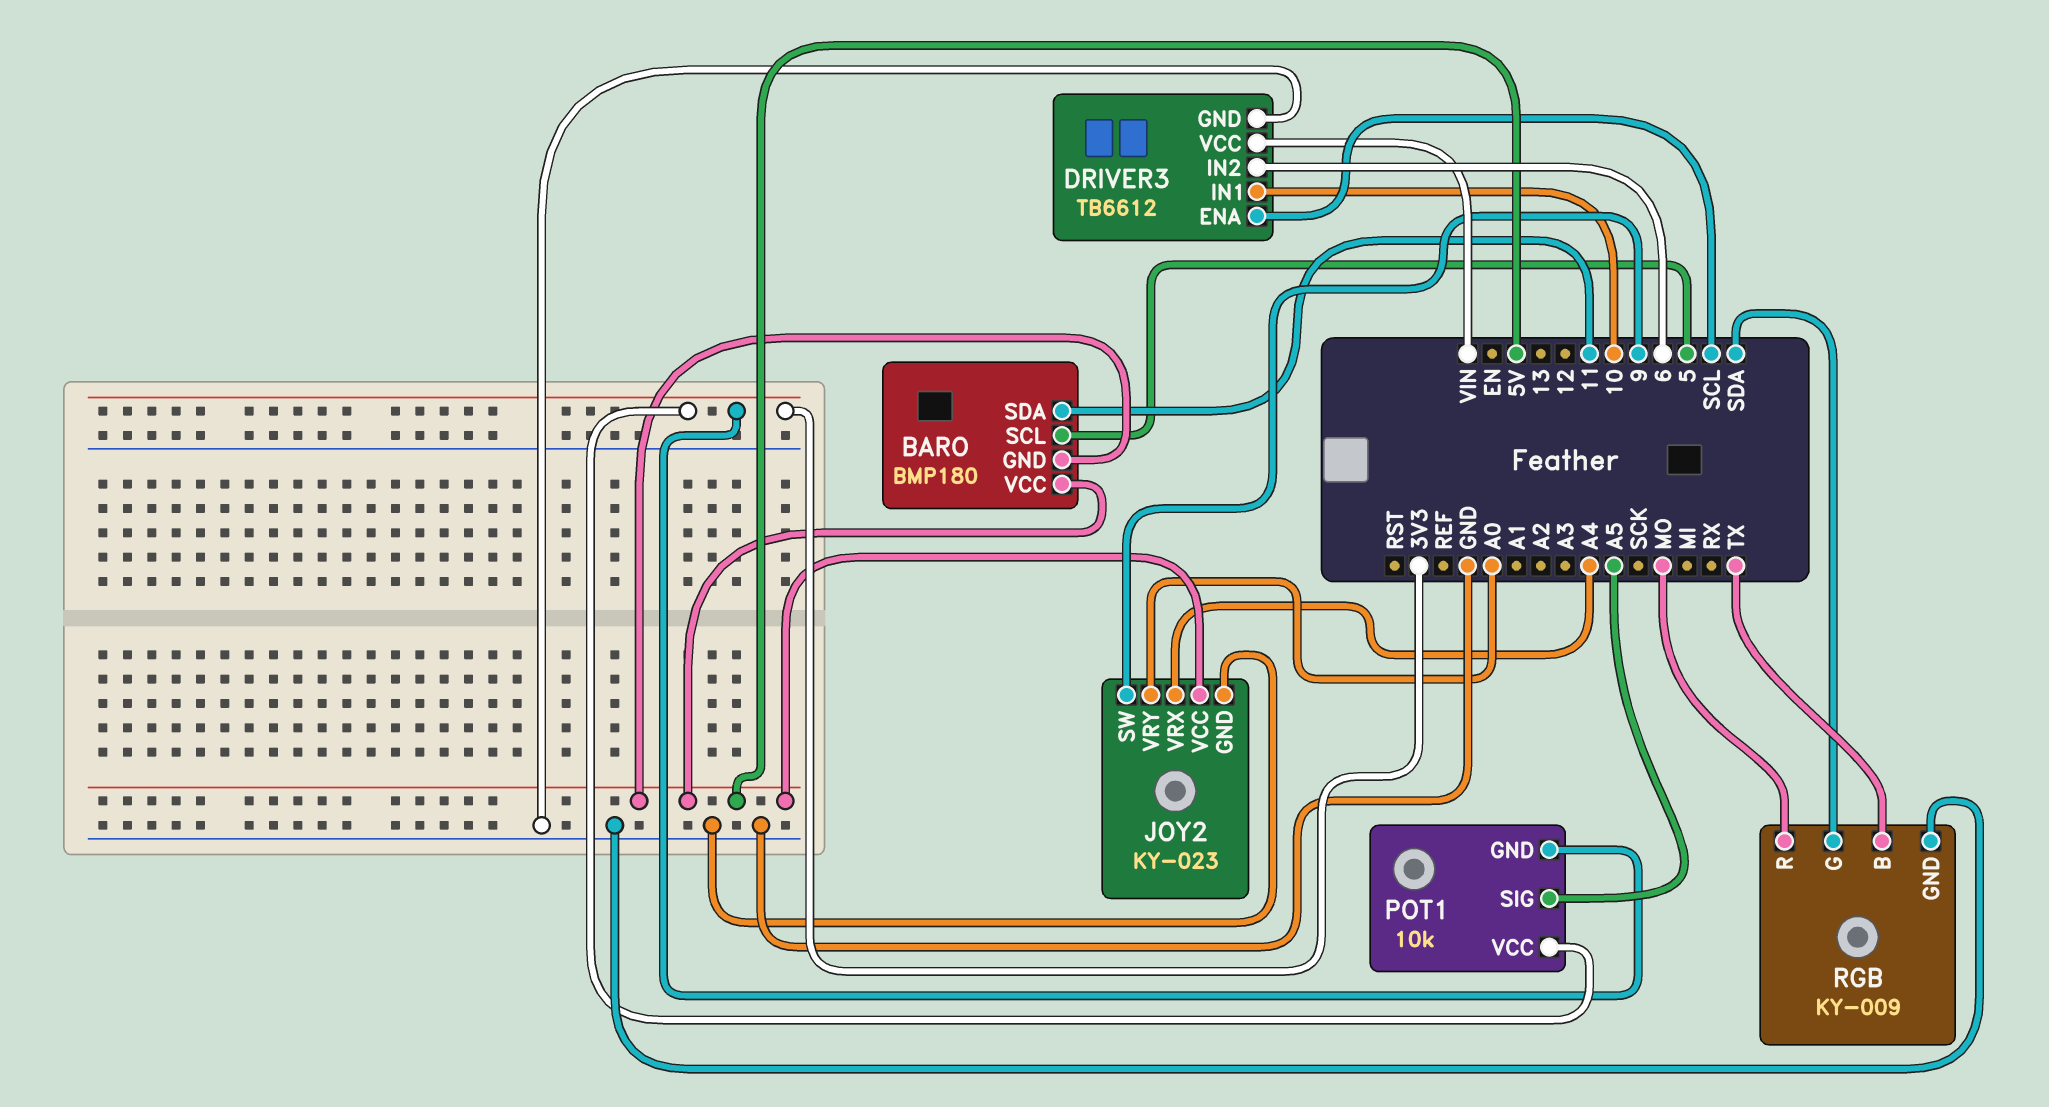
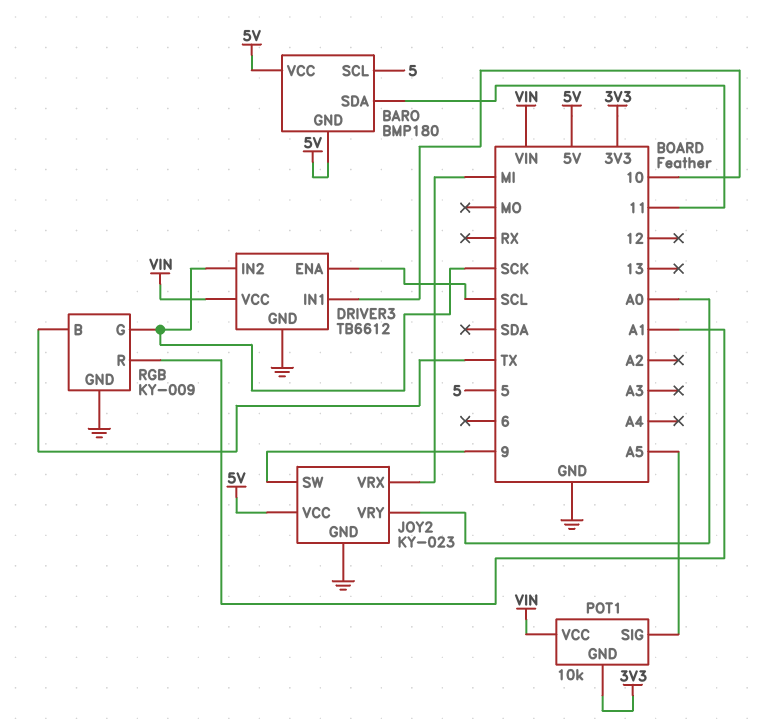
DRIVER3 pin IN2: 6 -> SCK
JOY2 pin VRX: A4 -> MI
POT1 pin VCC: 3V3 -> VIN
RGB pin G: SDA -> SCK
RGB pin R: MO -> A1

